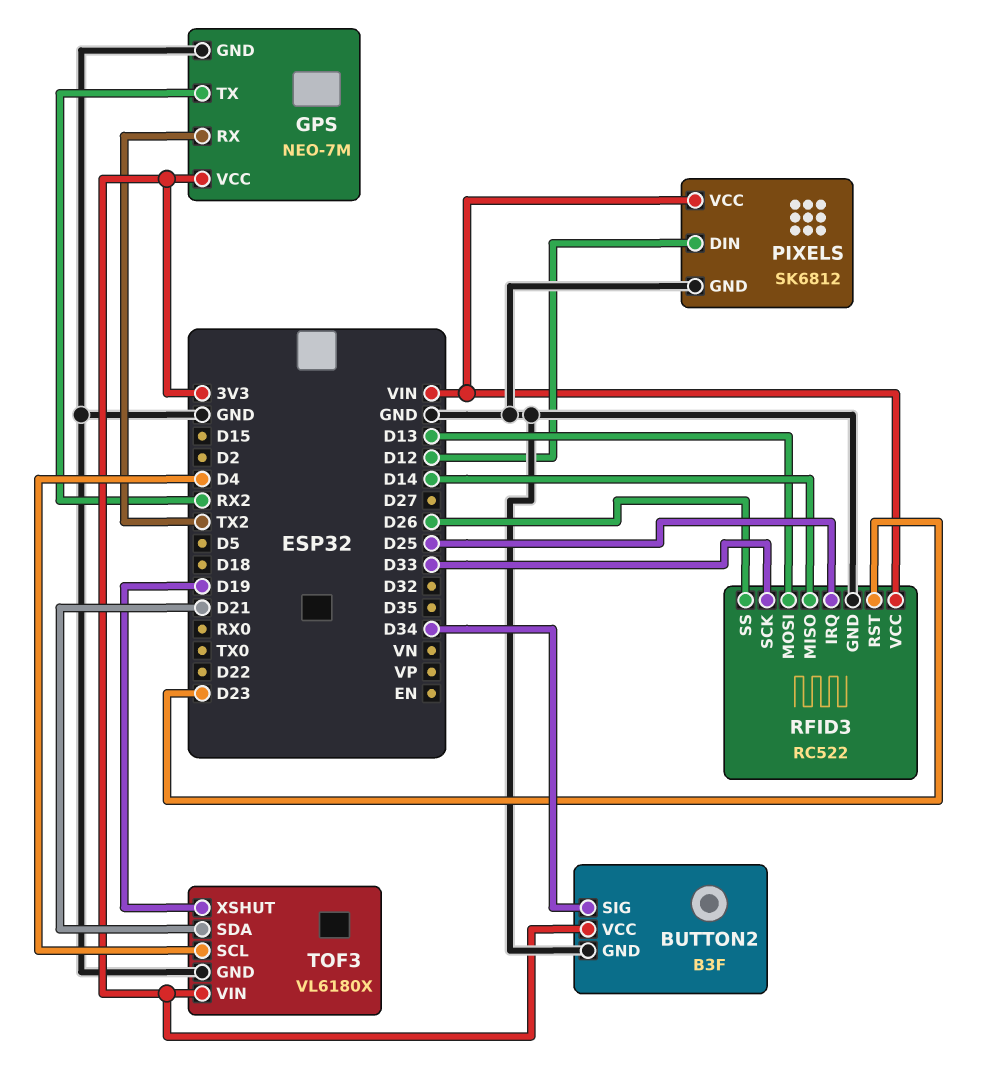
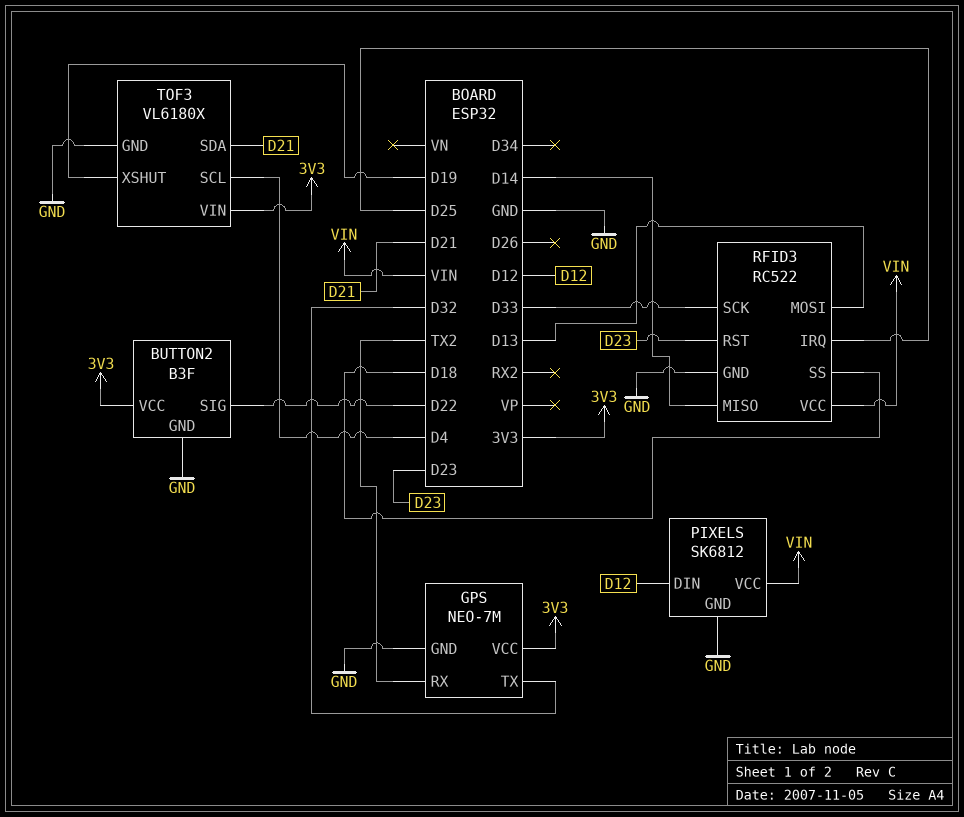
BUTTON2 pin SIG: D34 -> D22
GPS pin TX: RX2 -> D32
RFID3 pin SS: D26 -> D18

